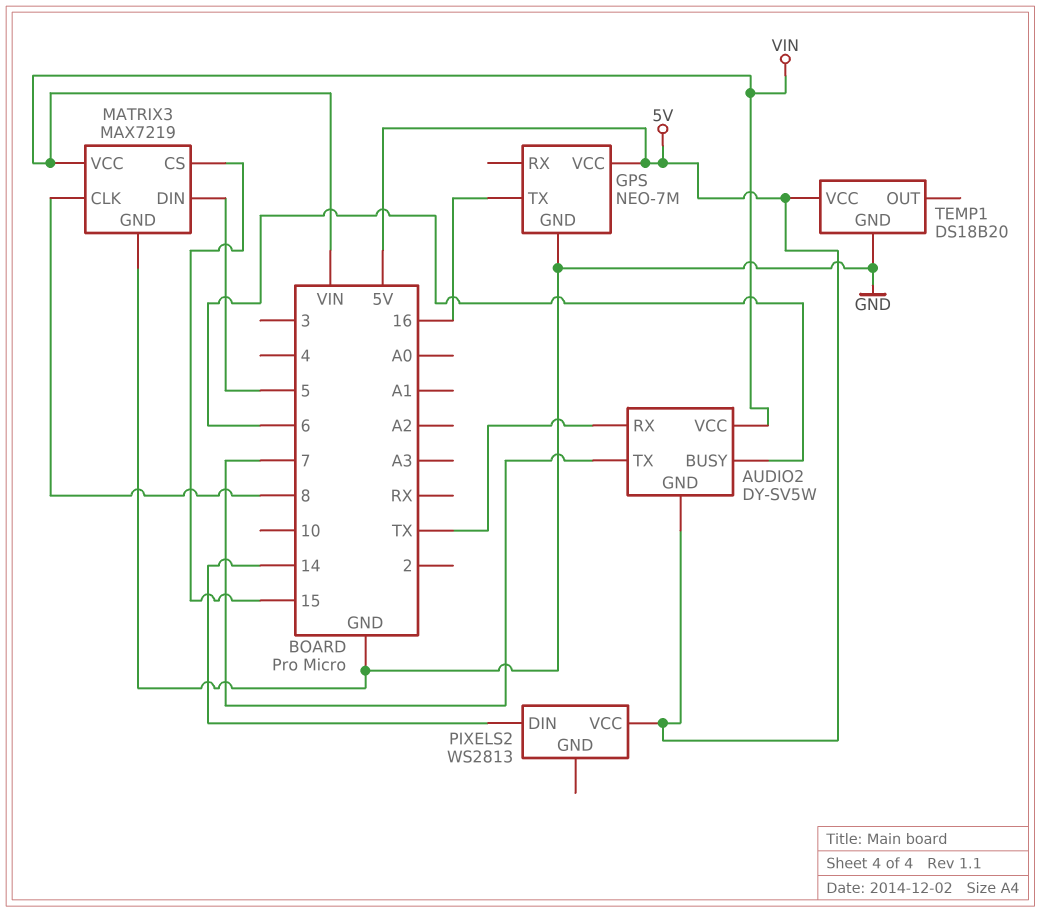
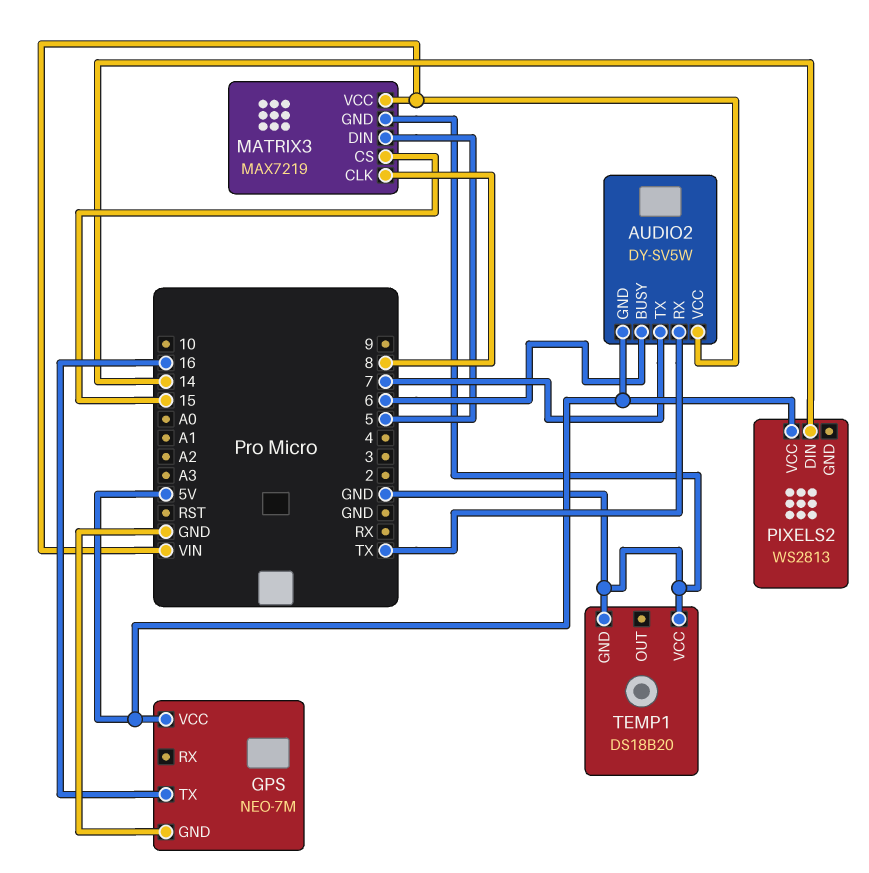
TEMP1 pin VCC: 5V -> GND

